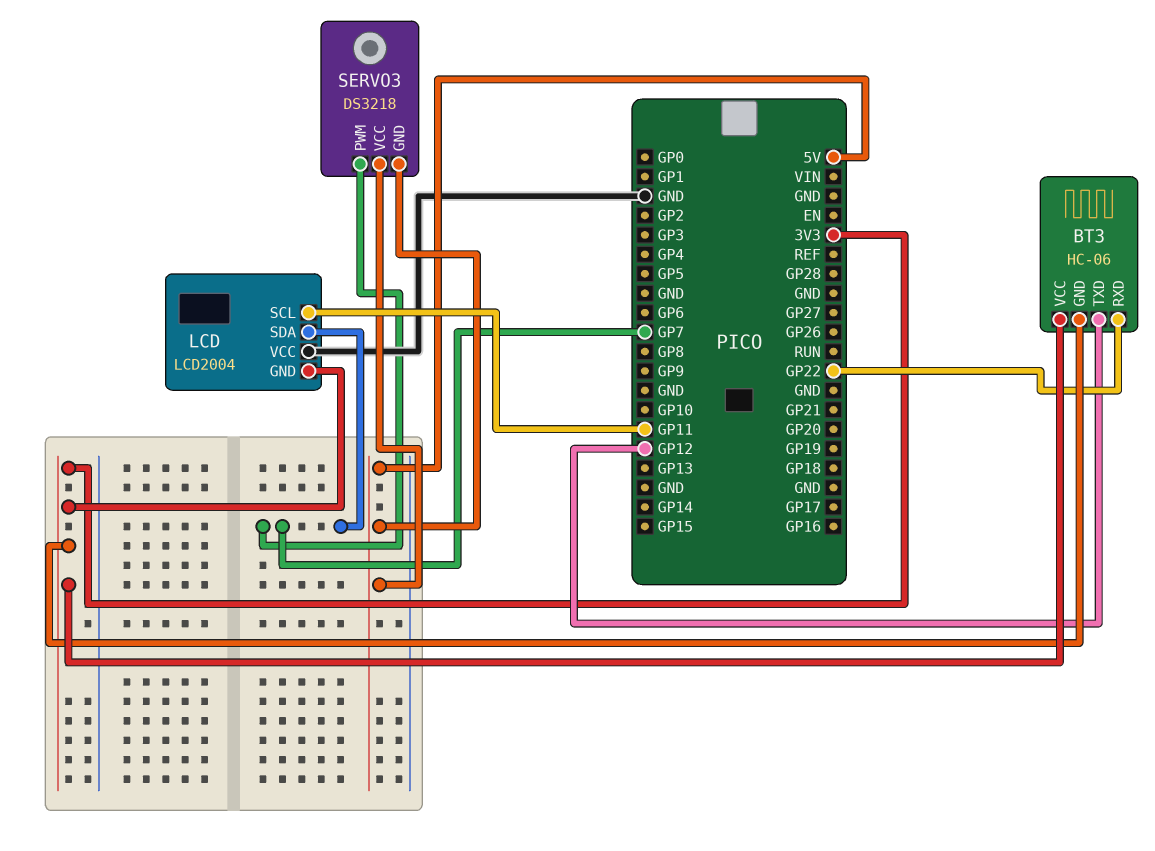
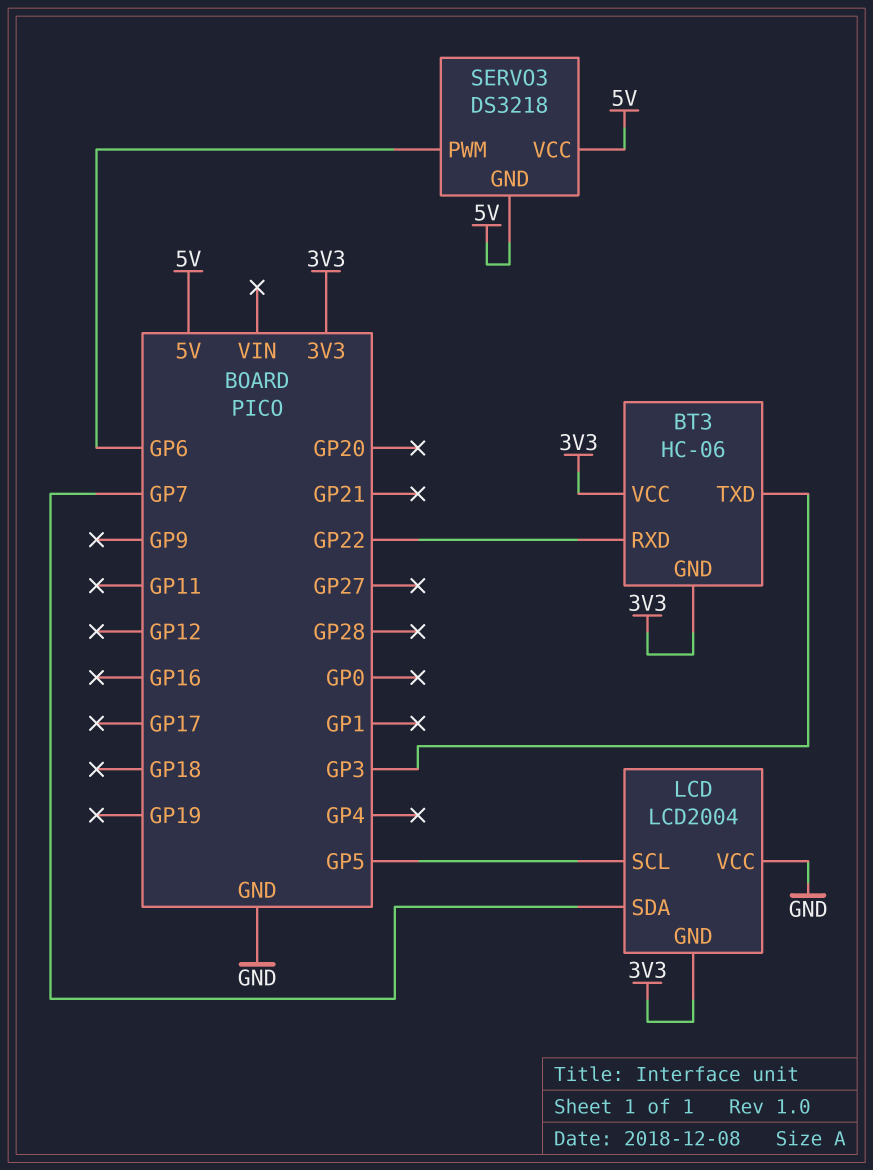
BT3 pin TXD: GP12 -> GP3
LCD pin SCL: GP11 -> GP5
SERVO3 pin PWM: GP7 -> GP6

